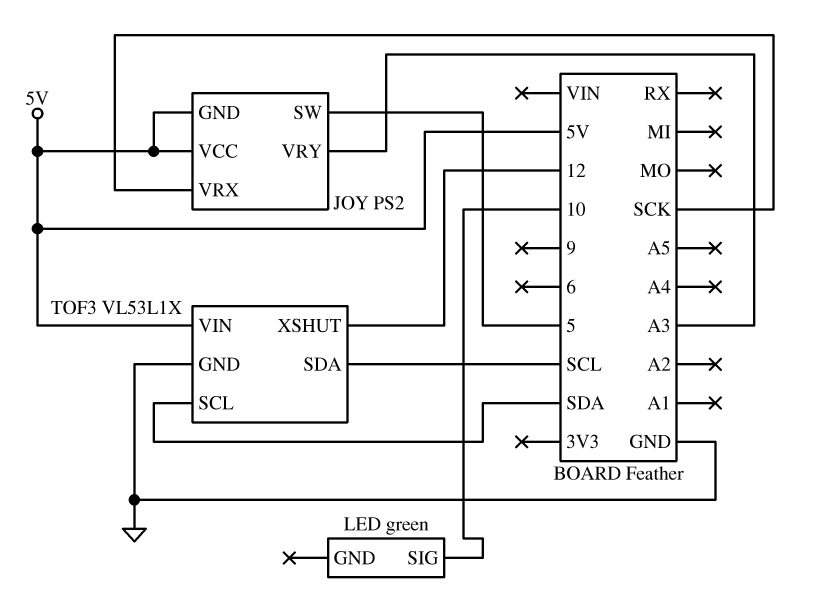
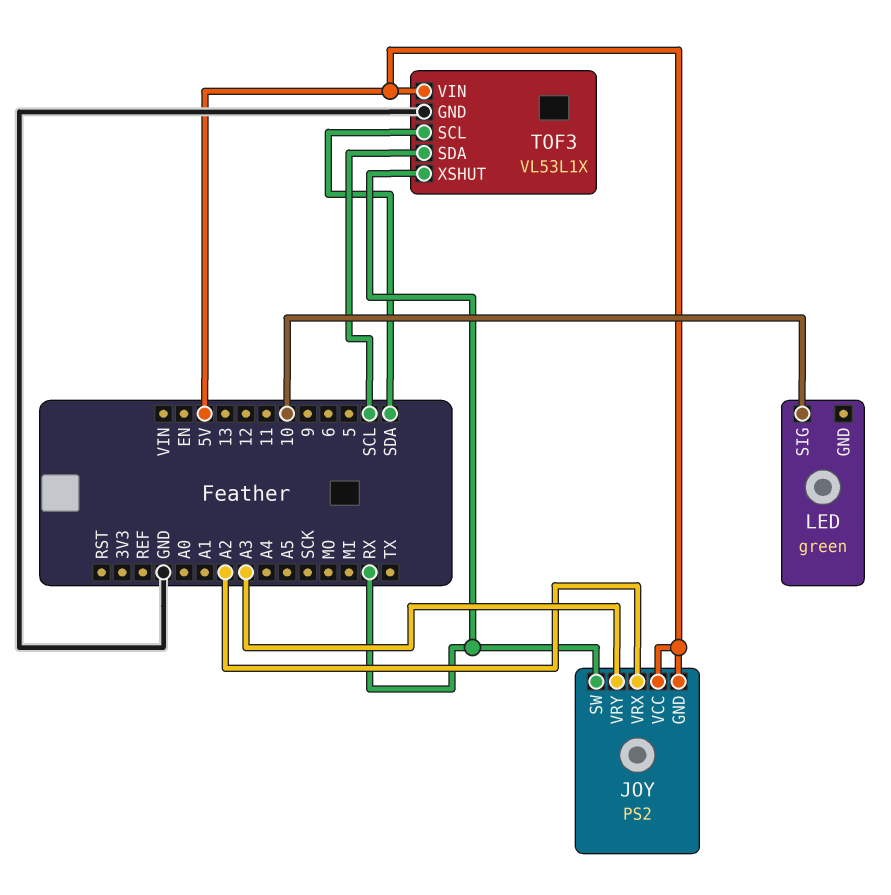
JOY pin SW: 5 -> RX
JOY pin VRX: SCK -> A2
TOF3 pin XSHUT: 12 -> RX

